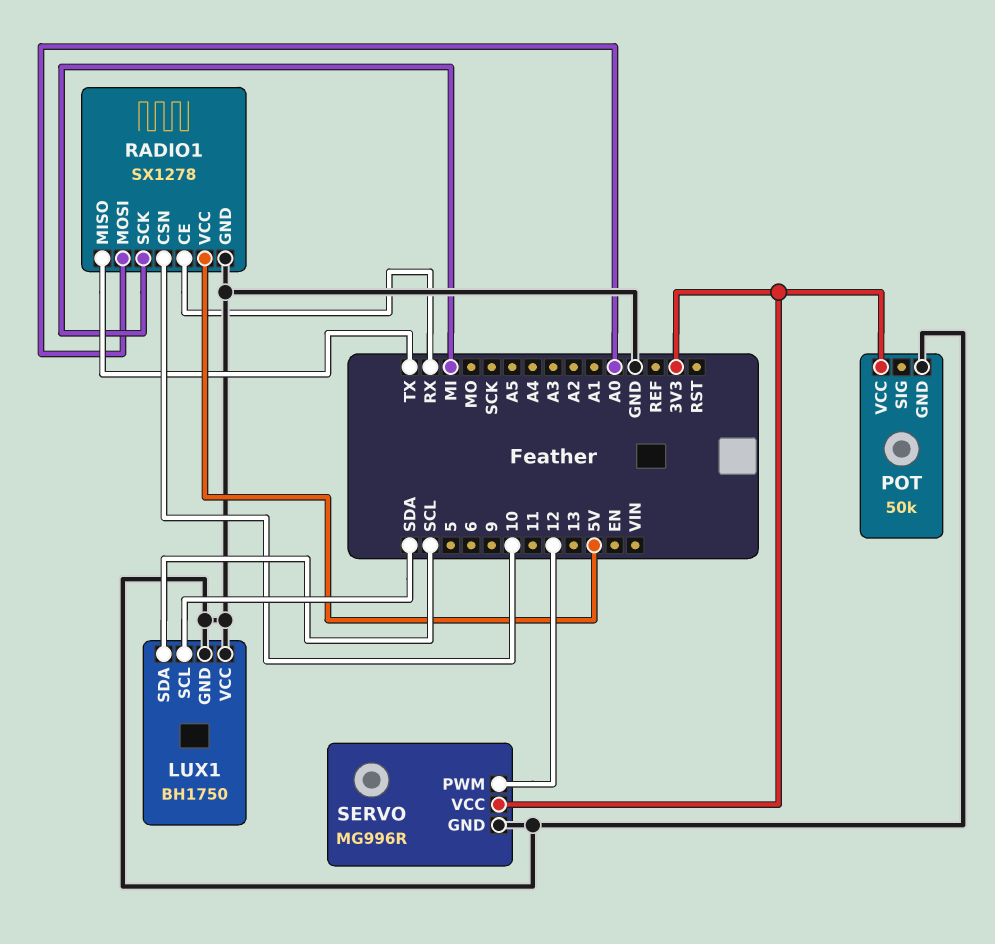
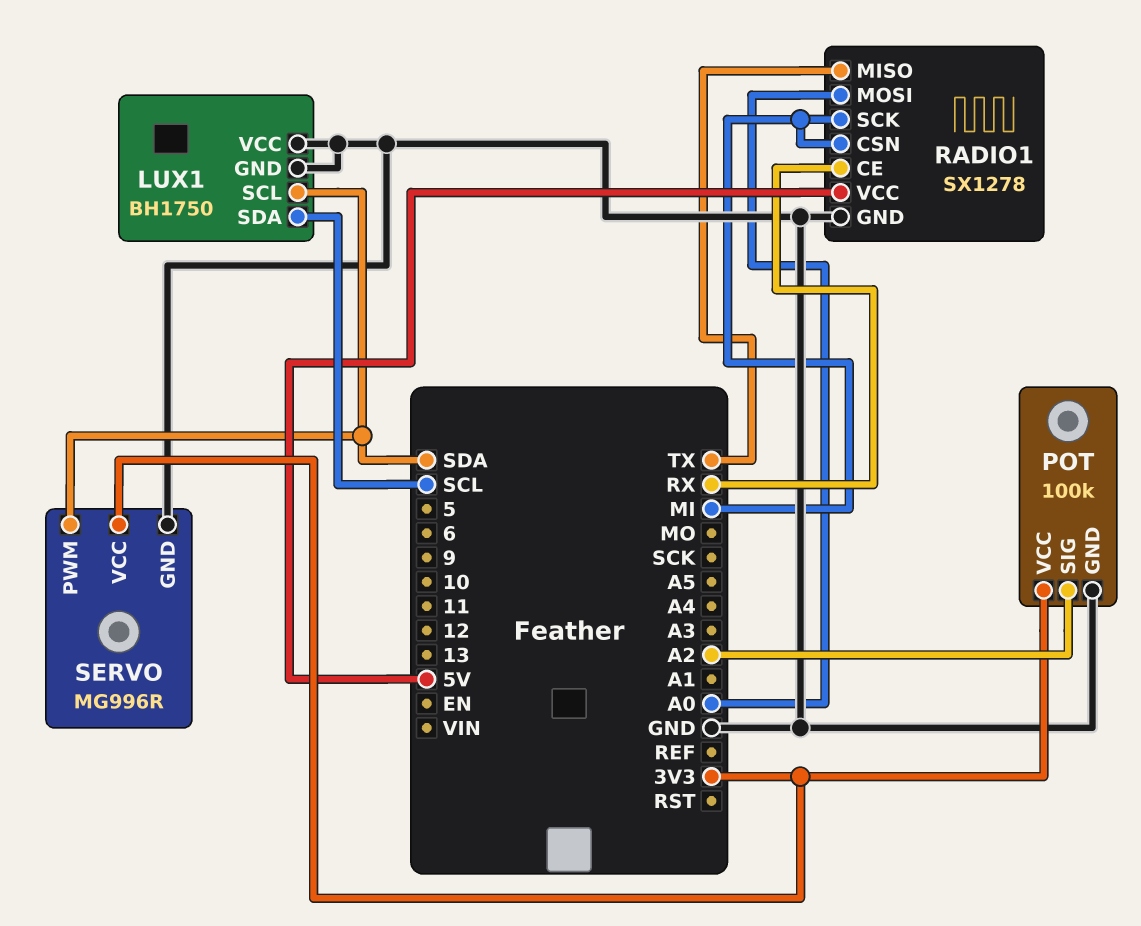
POT: 50k -> 100k
POT pin SIG: none -> A2
RADIO1 pin CSN: 10 -> MI
SERVO pin PWM: 12 -> SDA

